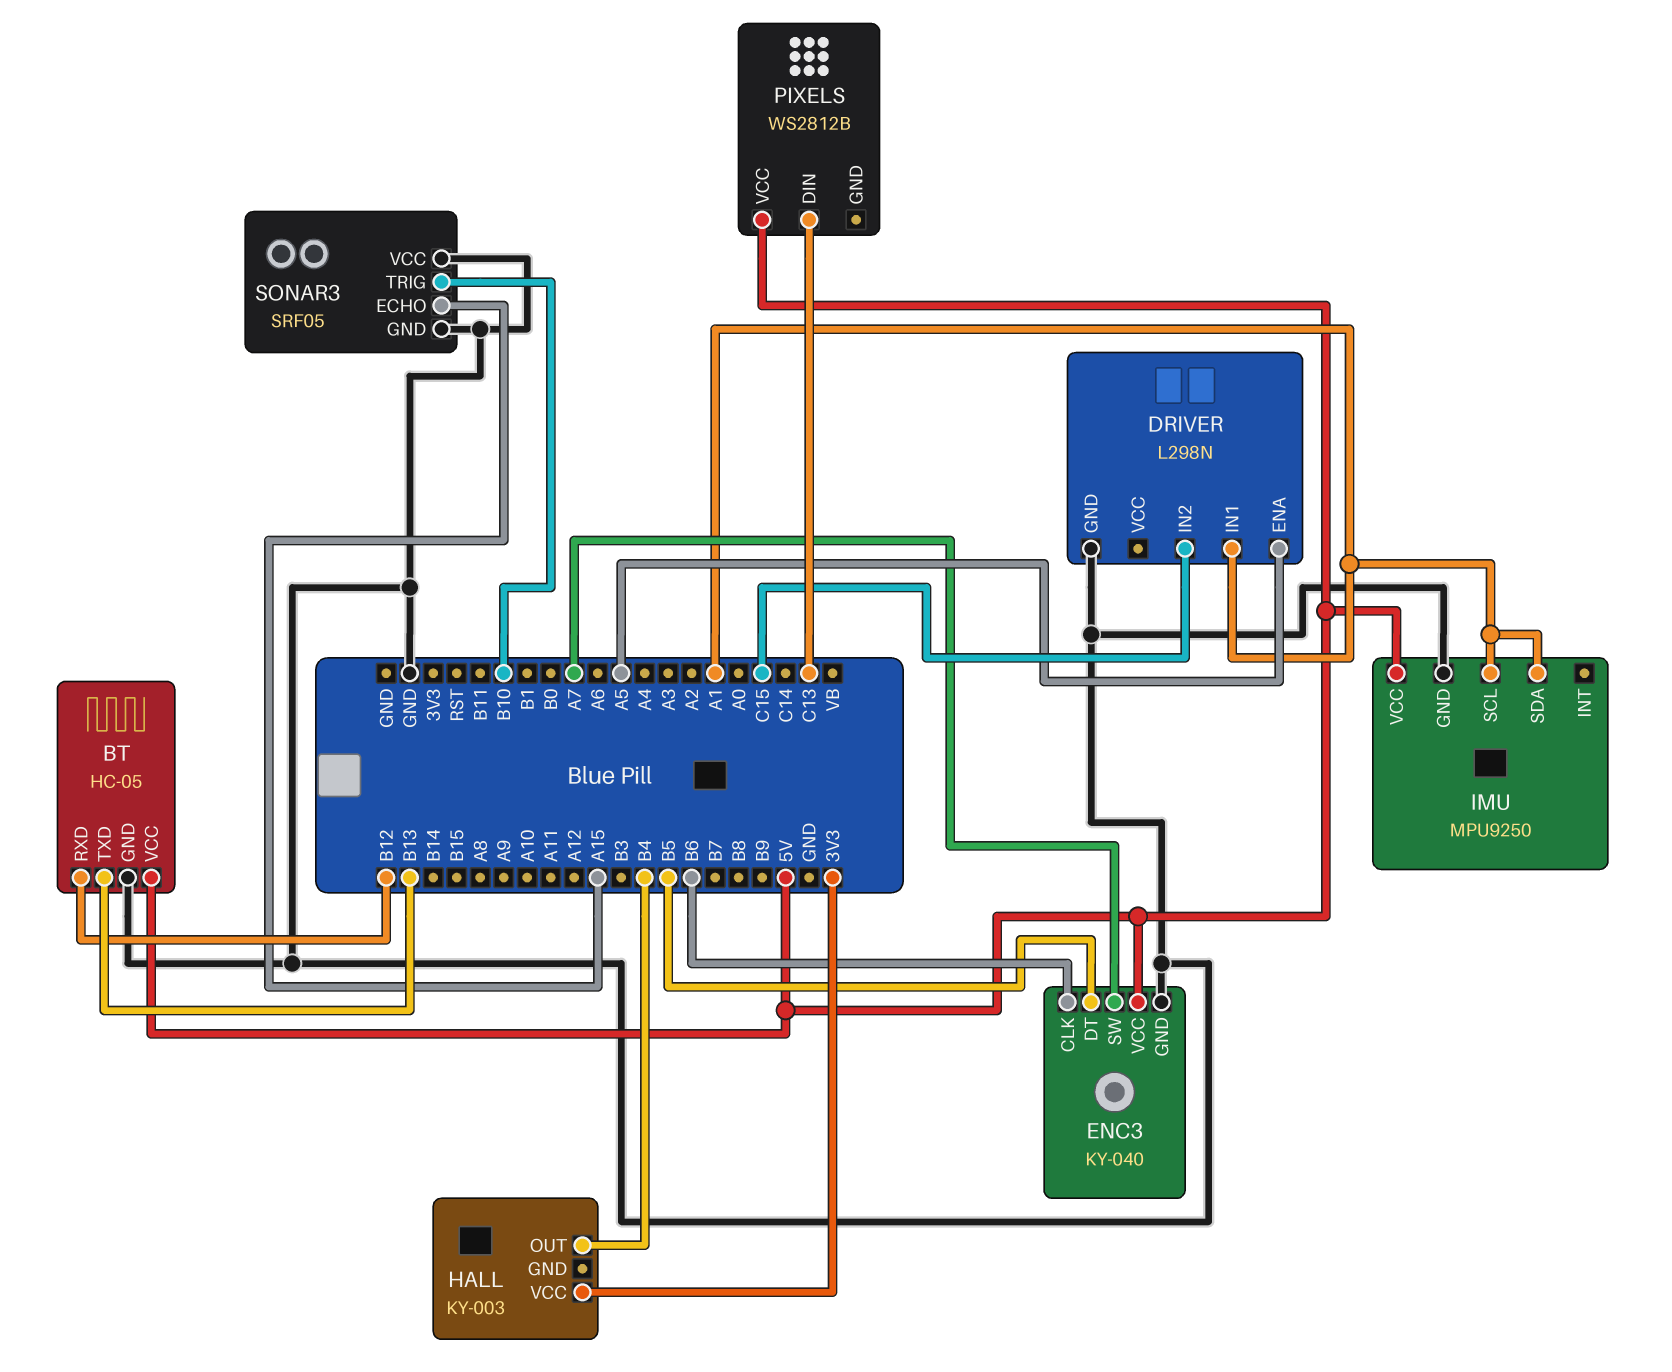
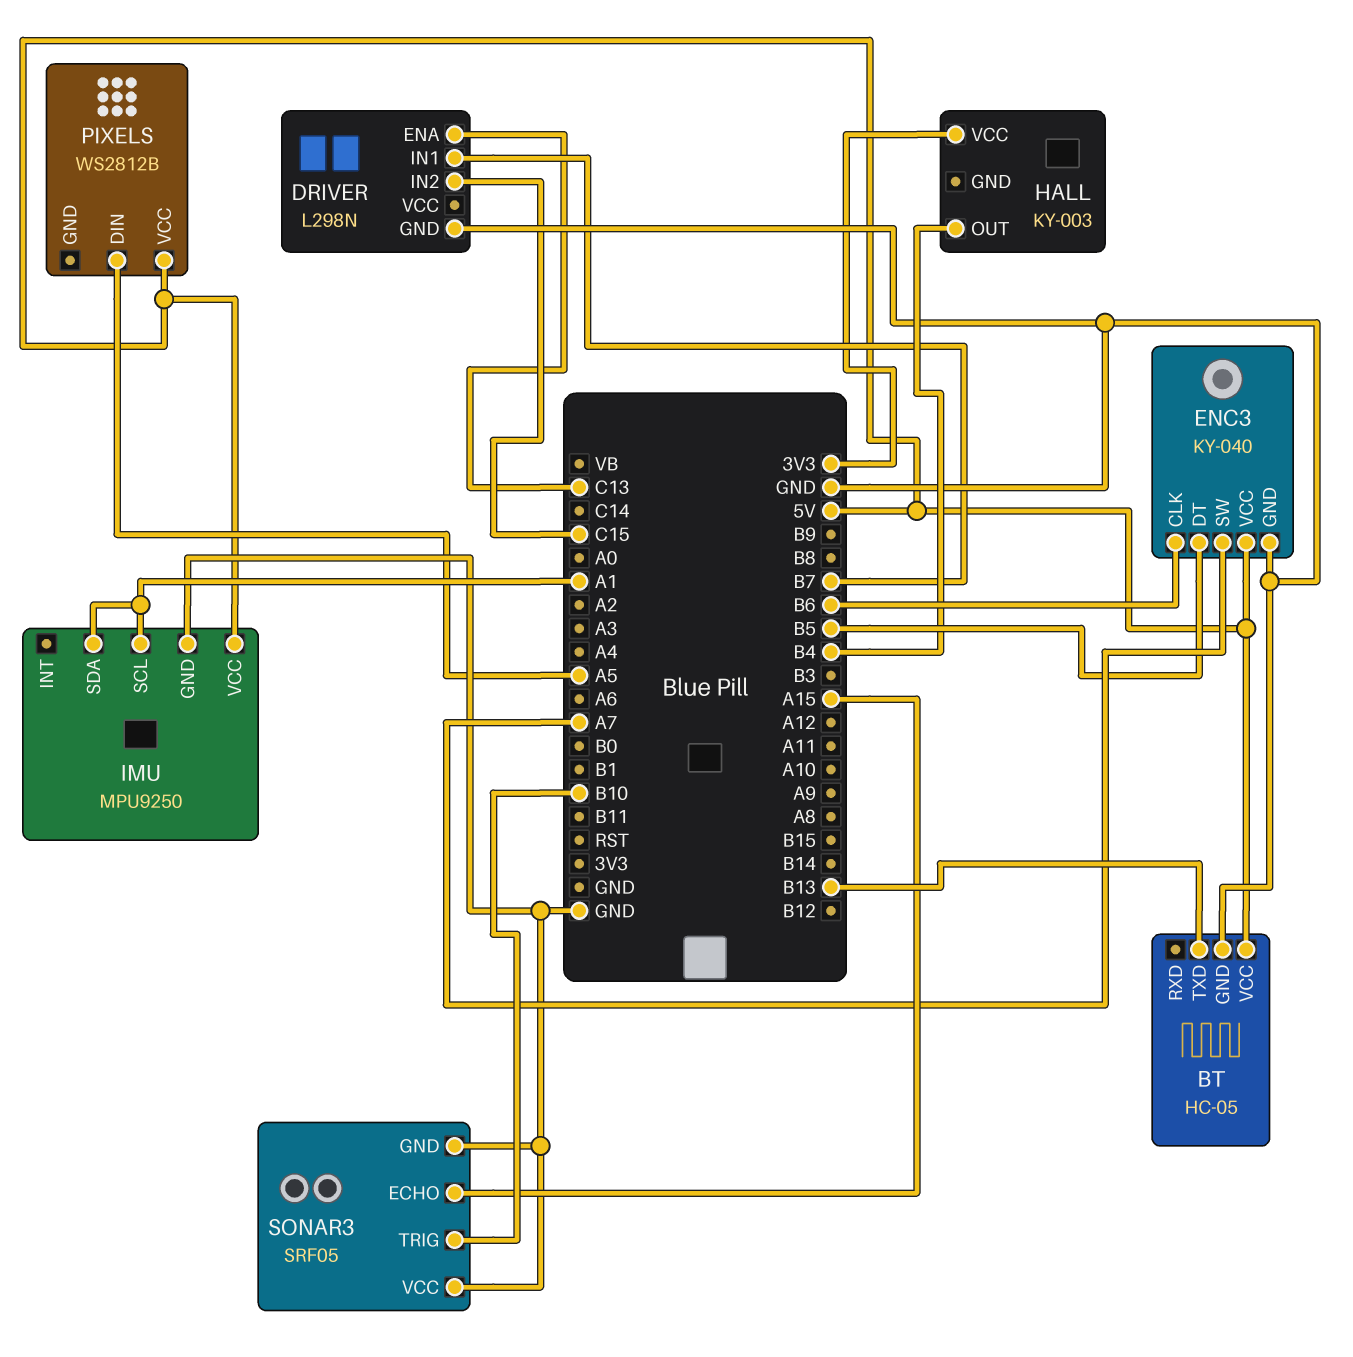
BT pin RXD: B12 -> none
DRIVER pin ENA: A5 -> C13
DRIVER pin IN1: A1 -> B7
PIXELS pin DIN: C13 -> A5

